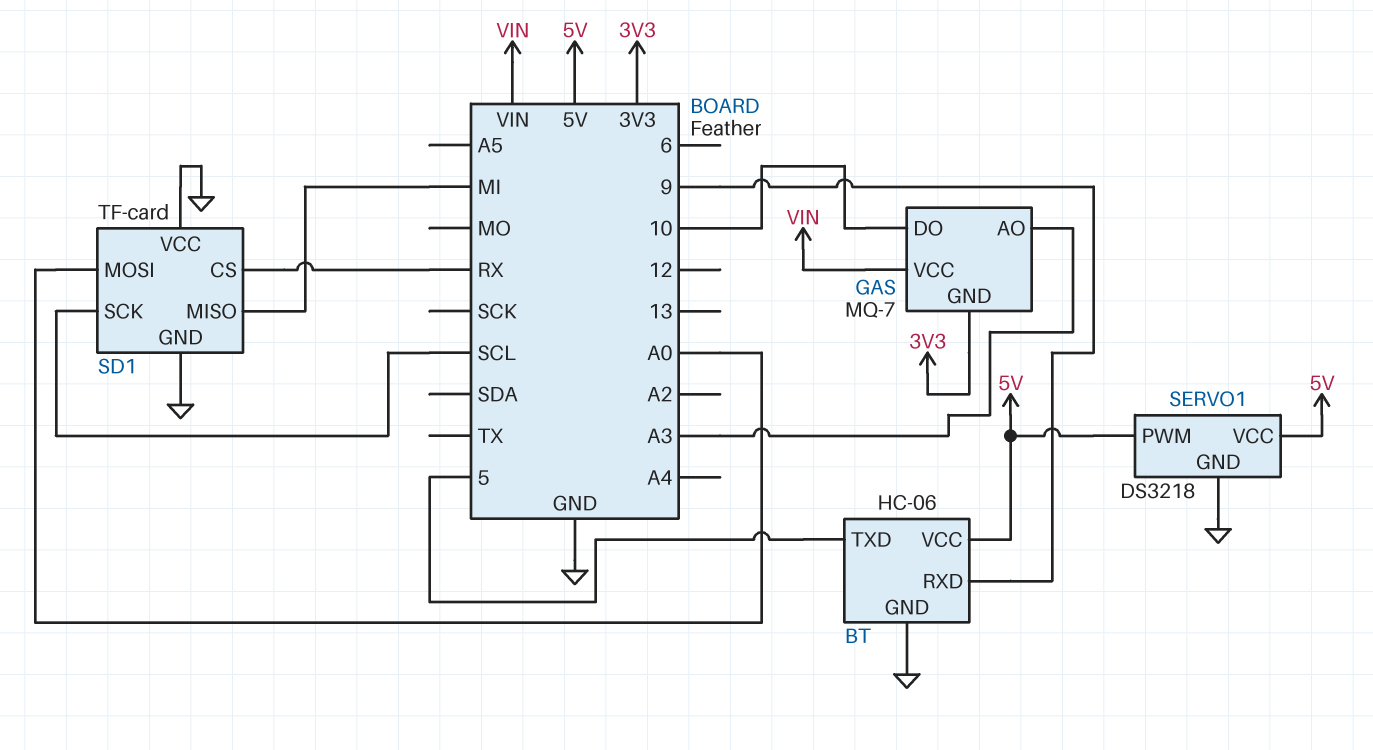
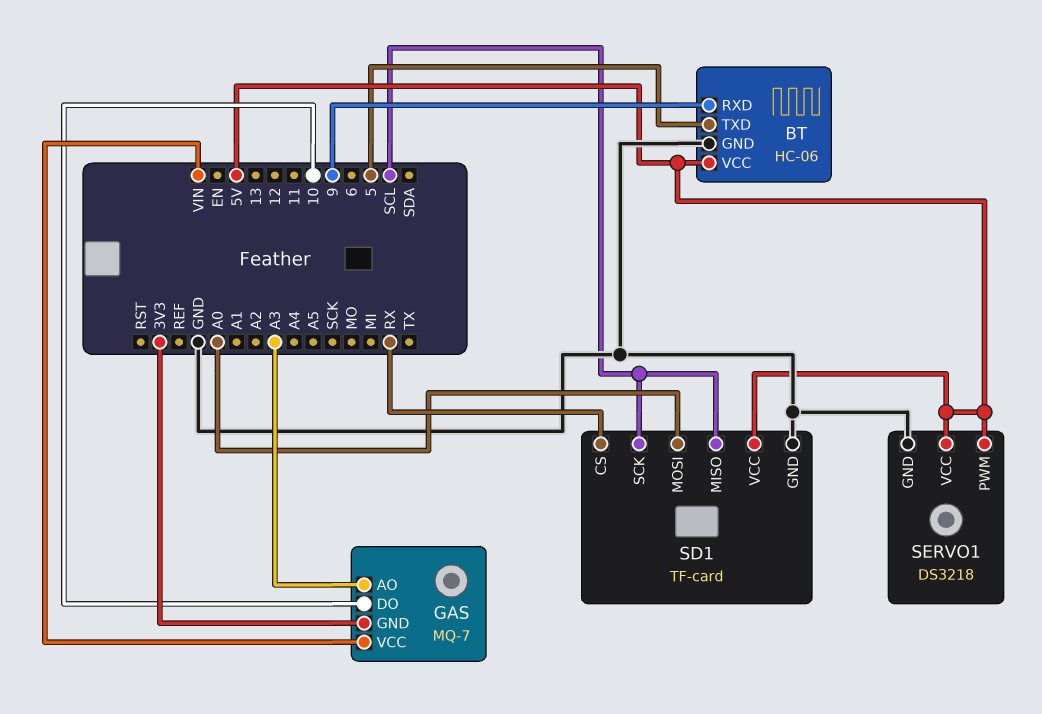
SD1 pin MISO: MI -> SCL
SD1 pin VCC: GND -> 5V

